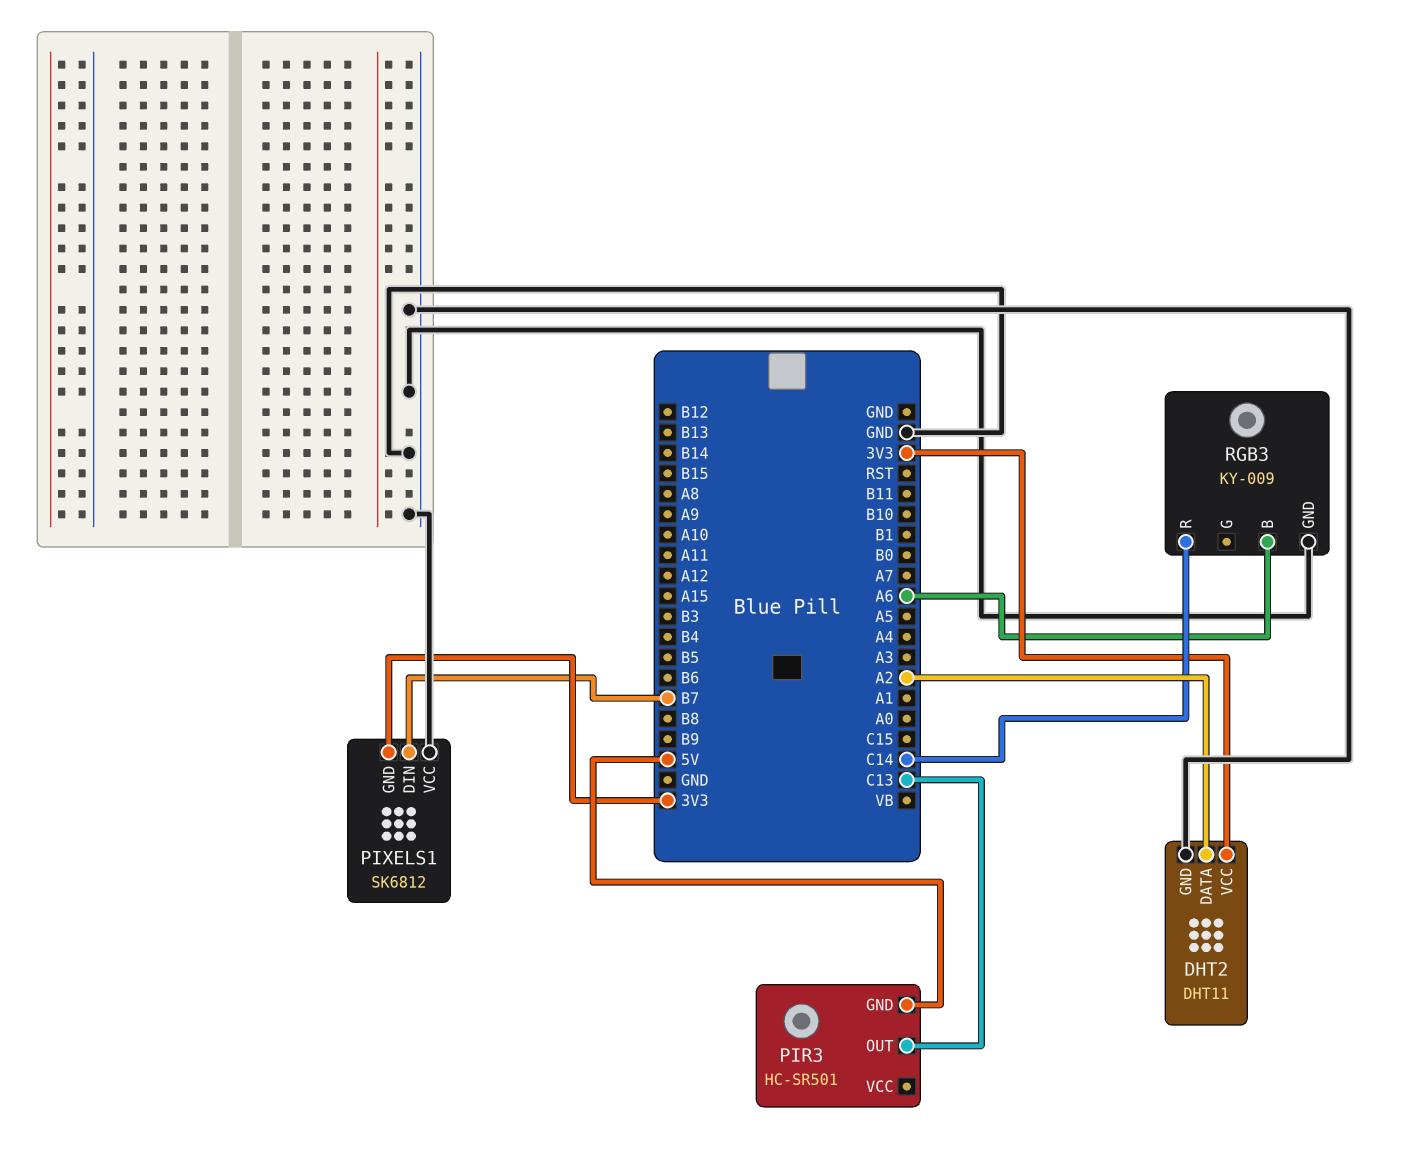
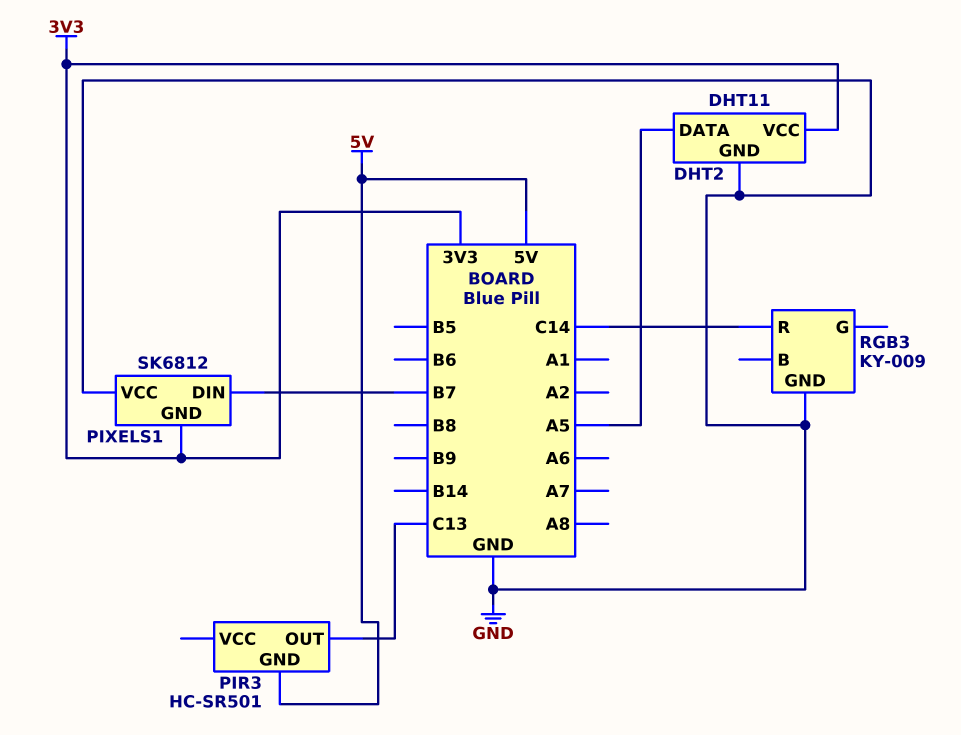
DHT2 pin DATA: A2 -> A5
RGB3 pin B: A6 -> none

